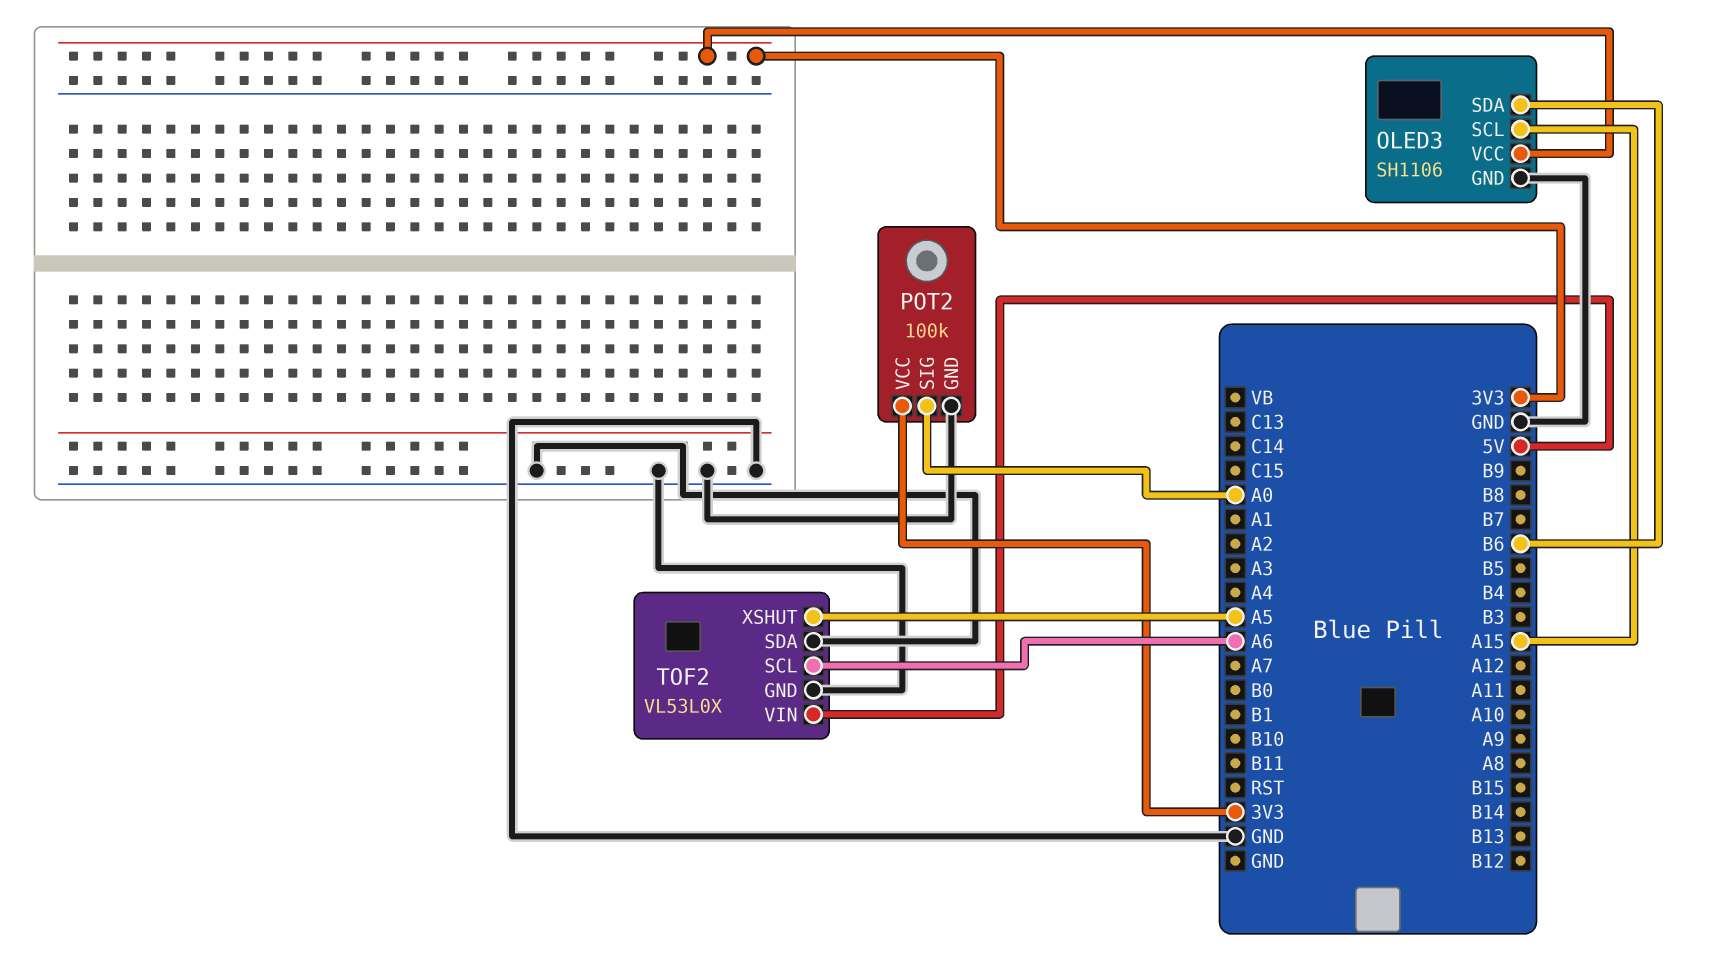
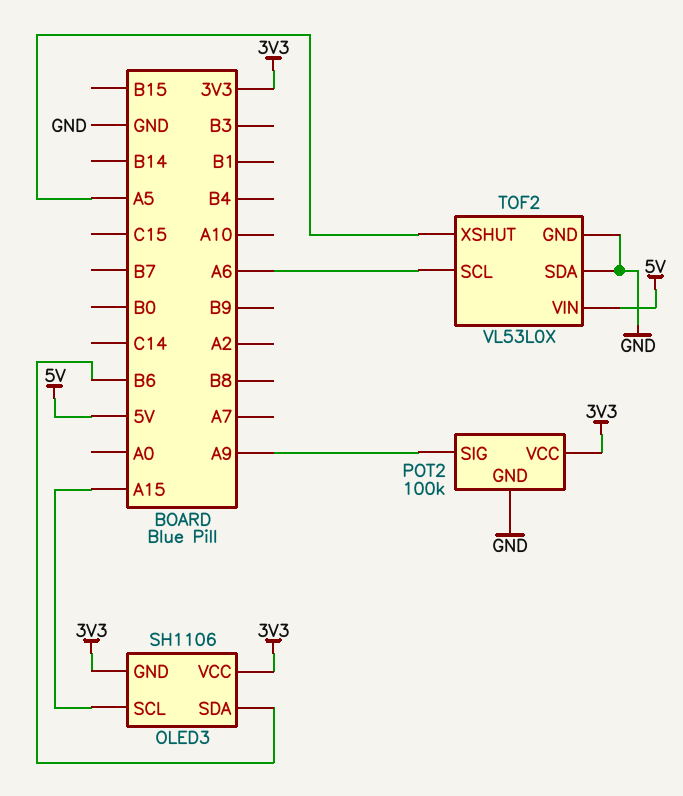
OLED3 pin GND: GND -> 3V3
POT2 pin SIG: A0 -> A9

